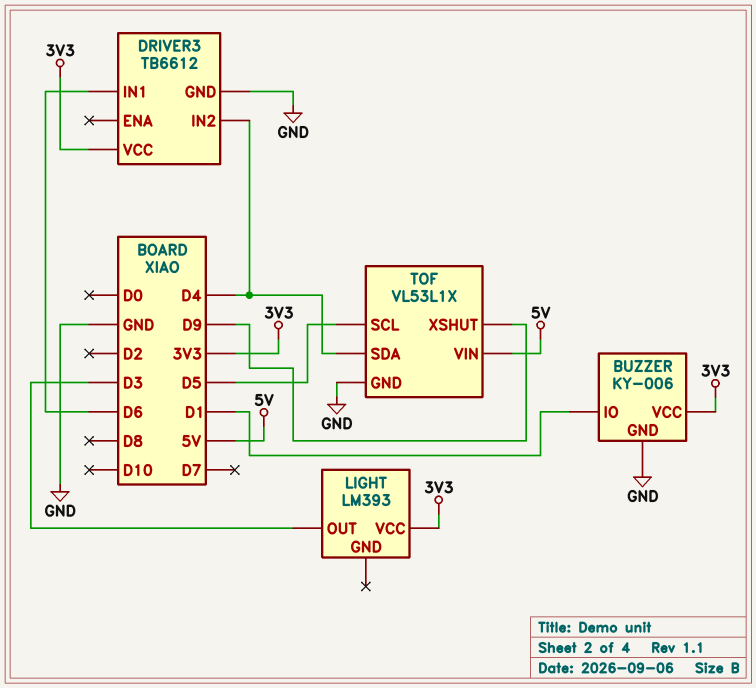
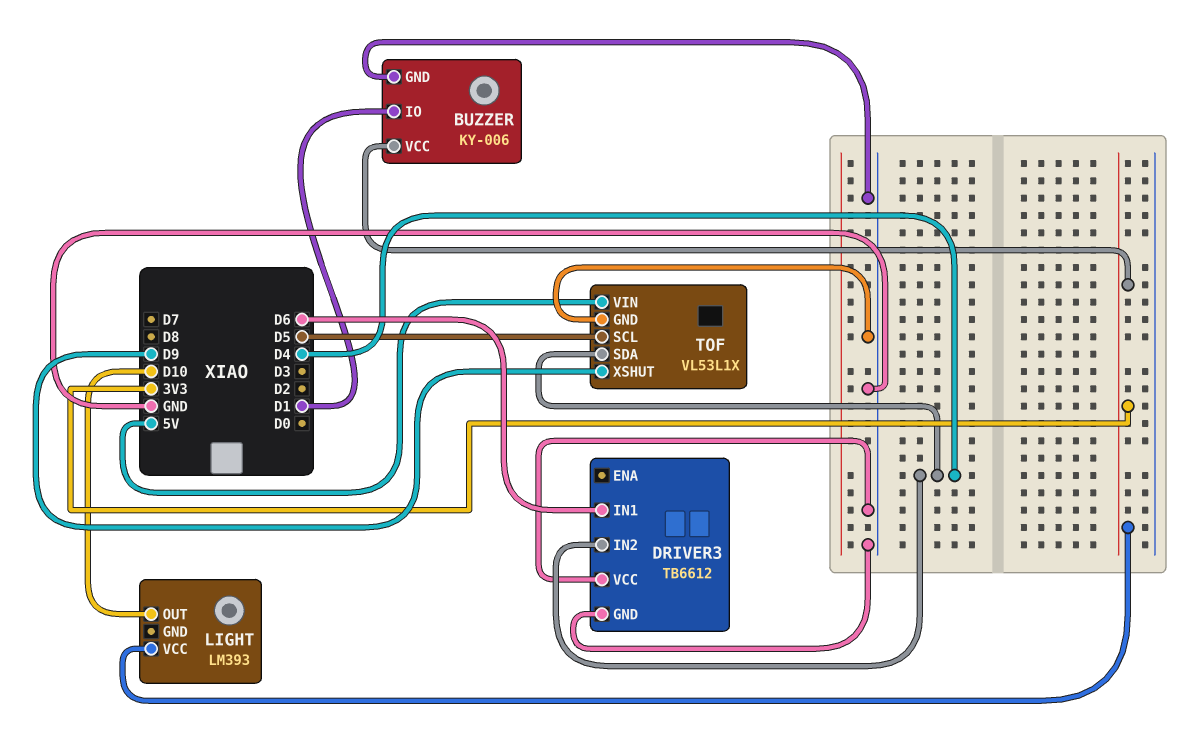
DRIVER3 pin VCC: 3V3 -> GND
LIGHT pin OUT: D3 -> D10

